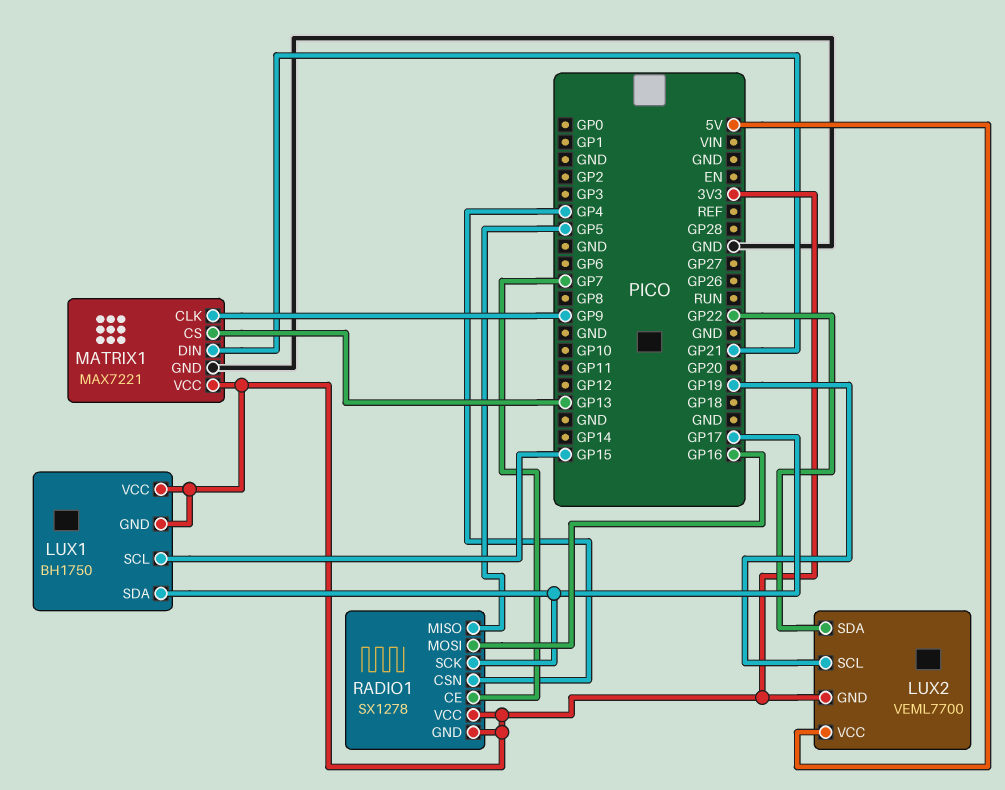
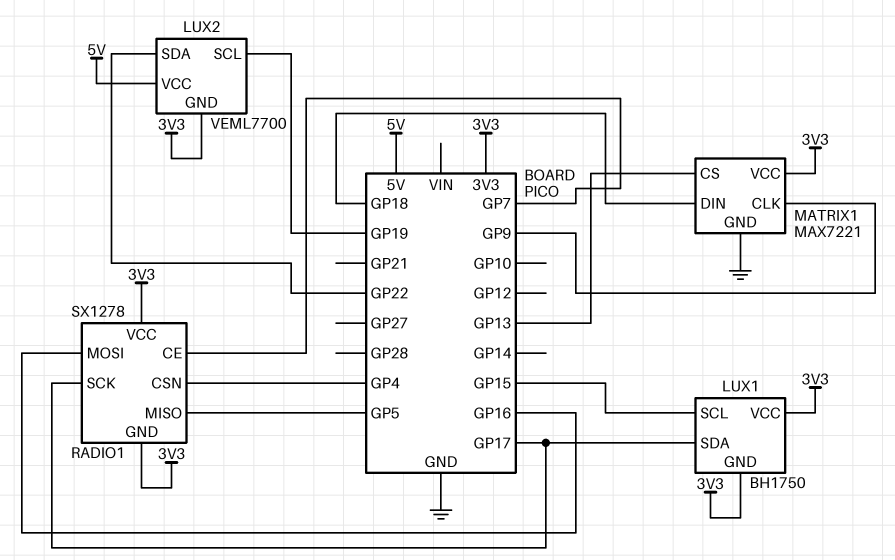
MATRIX1 pin DIN: GP21 -> GP18

